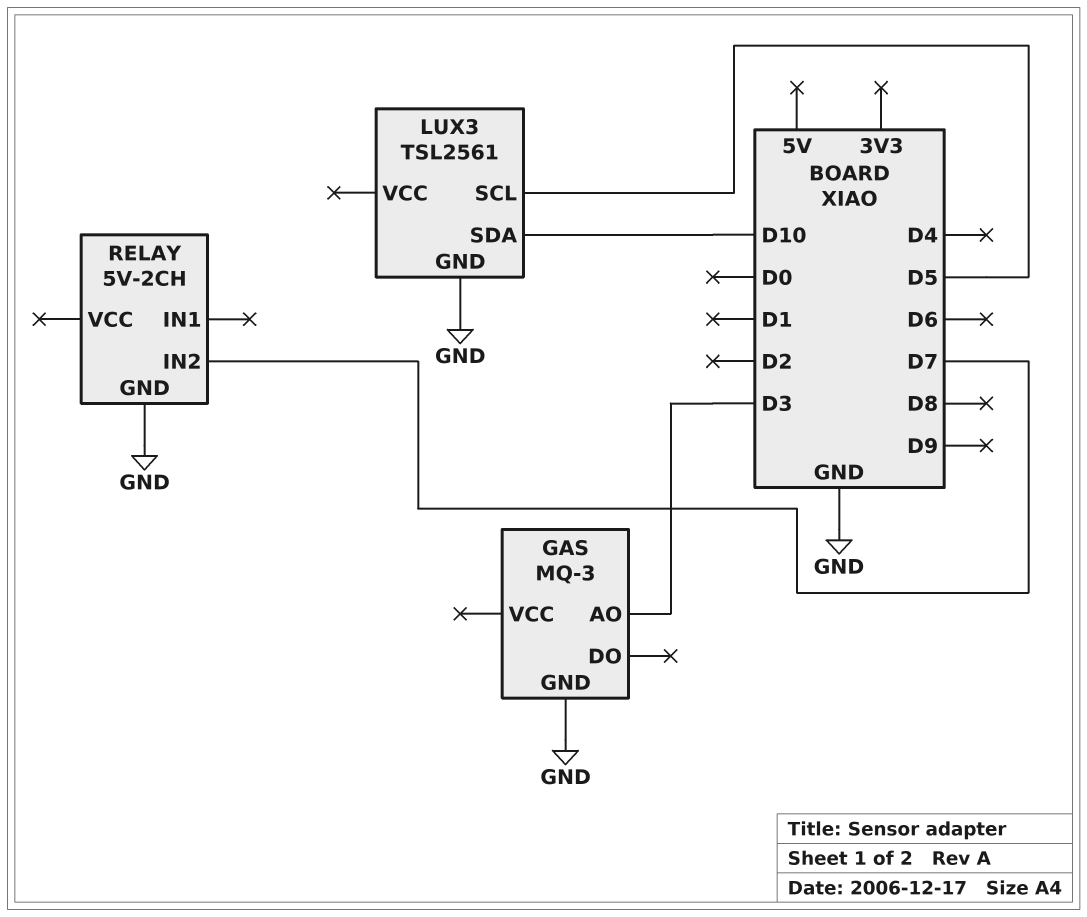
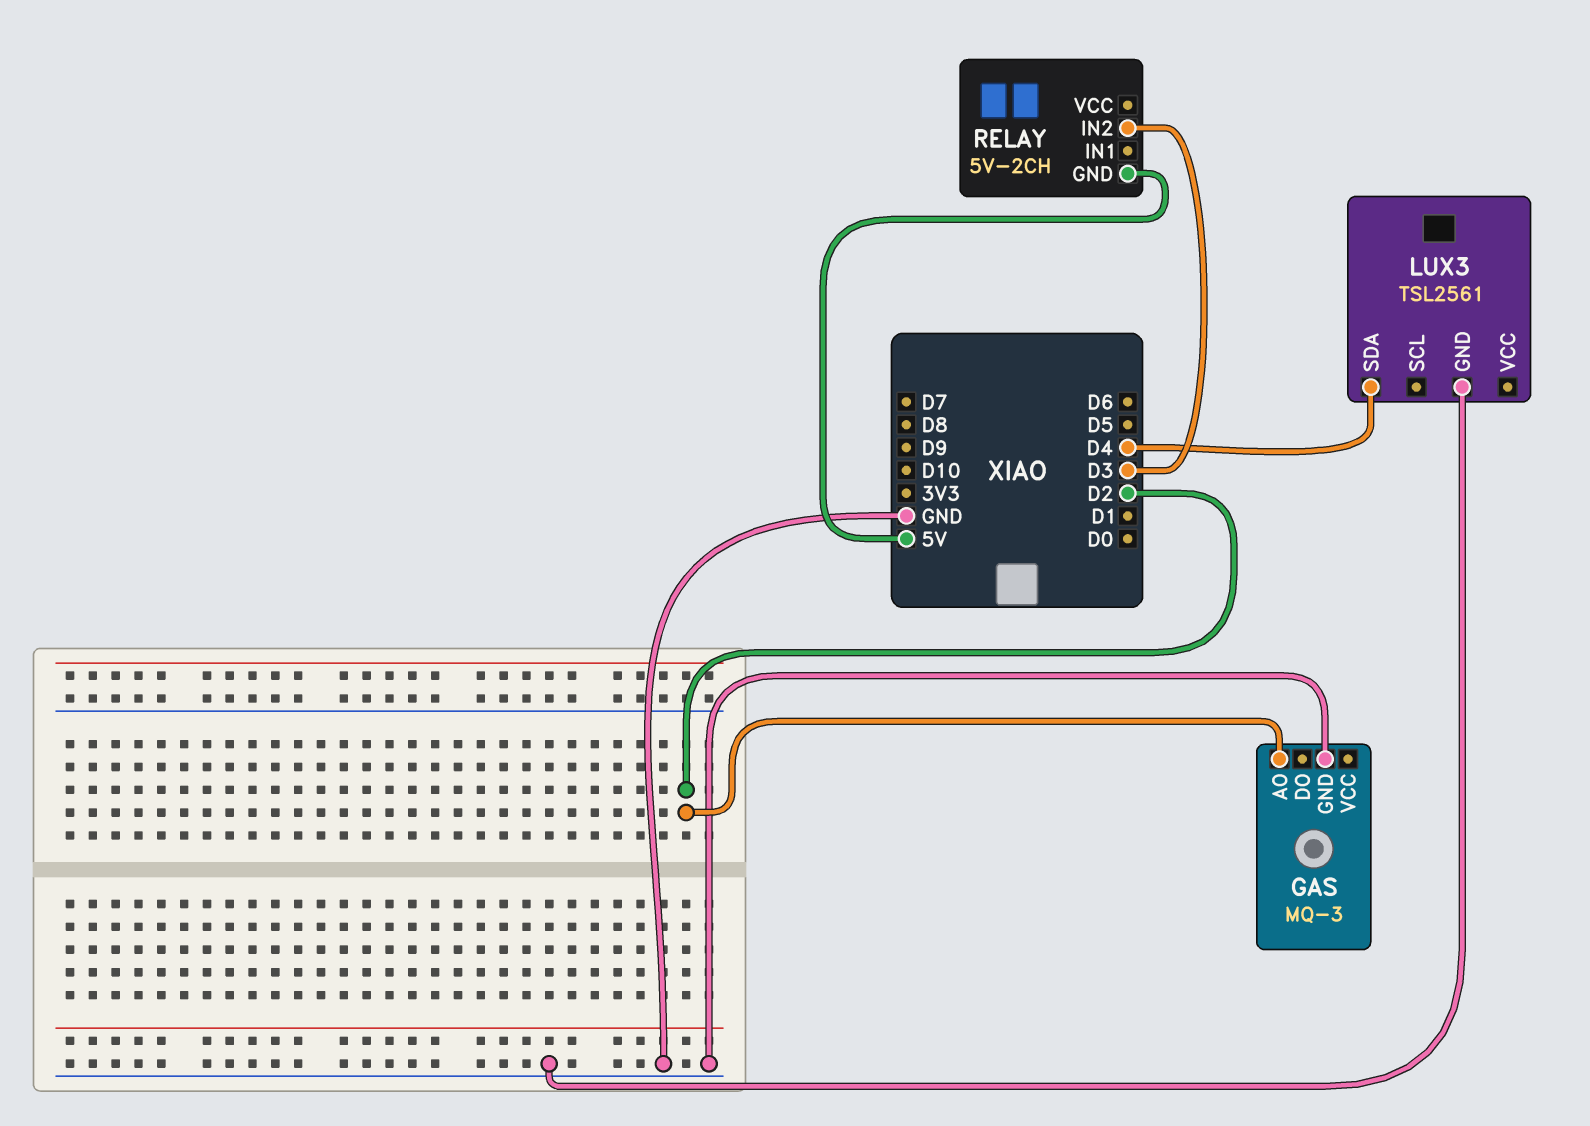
GAS pin AO: D3 -> D2
LUX3 pin SCL: D5 -> none
LUX3 pin SDA: D10 -> D4
RELAY pin GND: GND -> 5V
RELAY pin IN2: D7 -> D3

